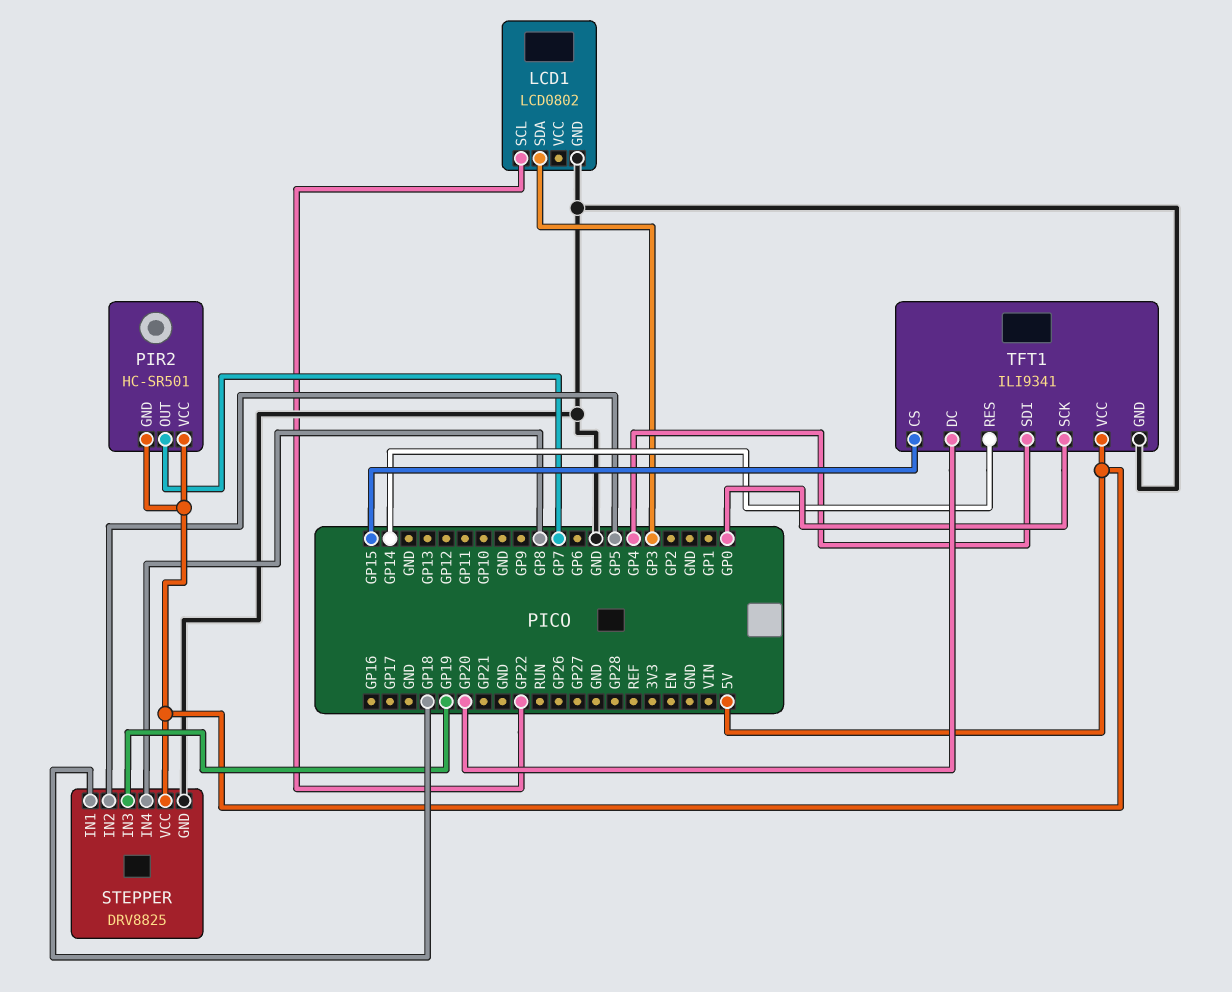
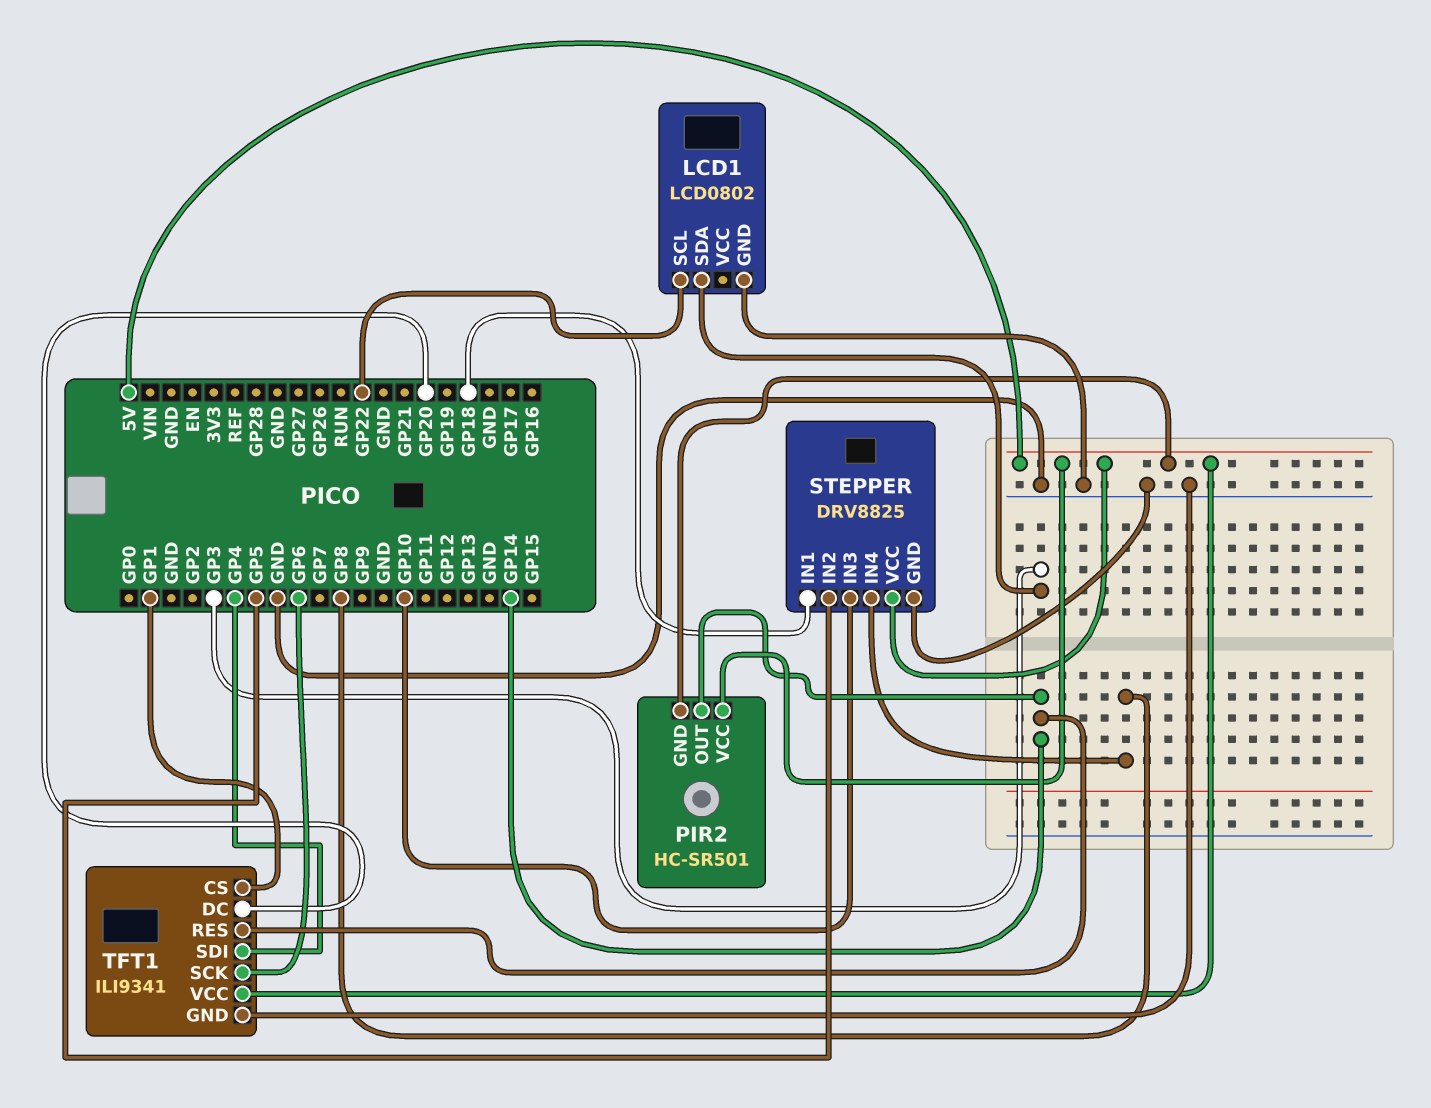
PIR2 pin OUT: GP7 -> GP14
STEPPER pin IN3: GP19 -> GP10
TFT1 pin CS: GP15 -> GP1
TFT1 pin SCK: GP0 -> GP6

